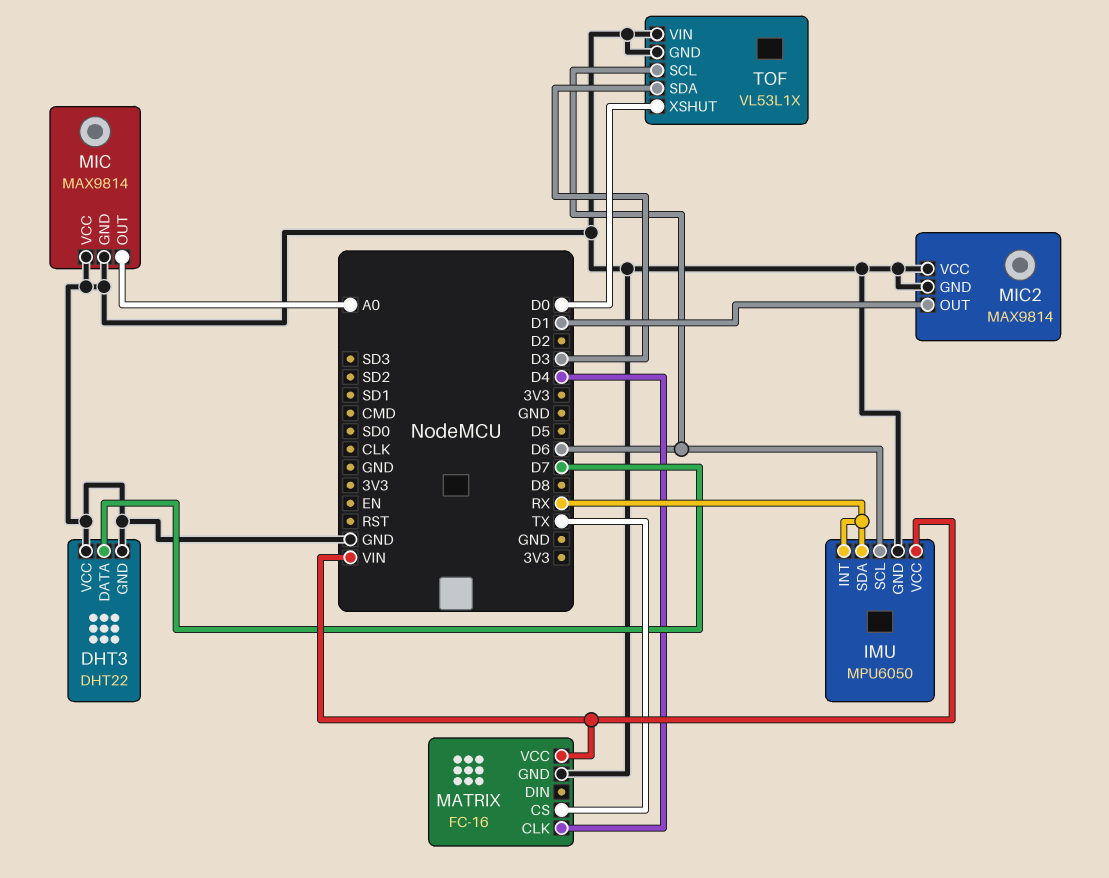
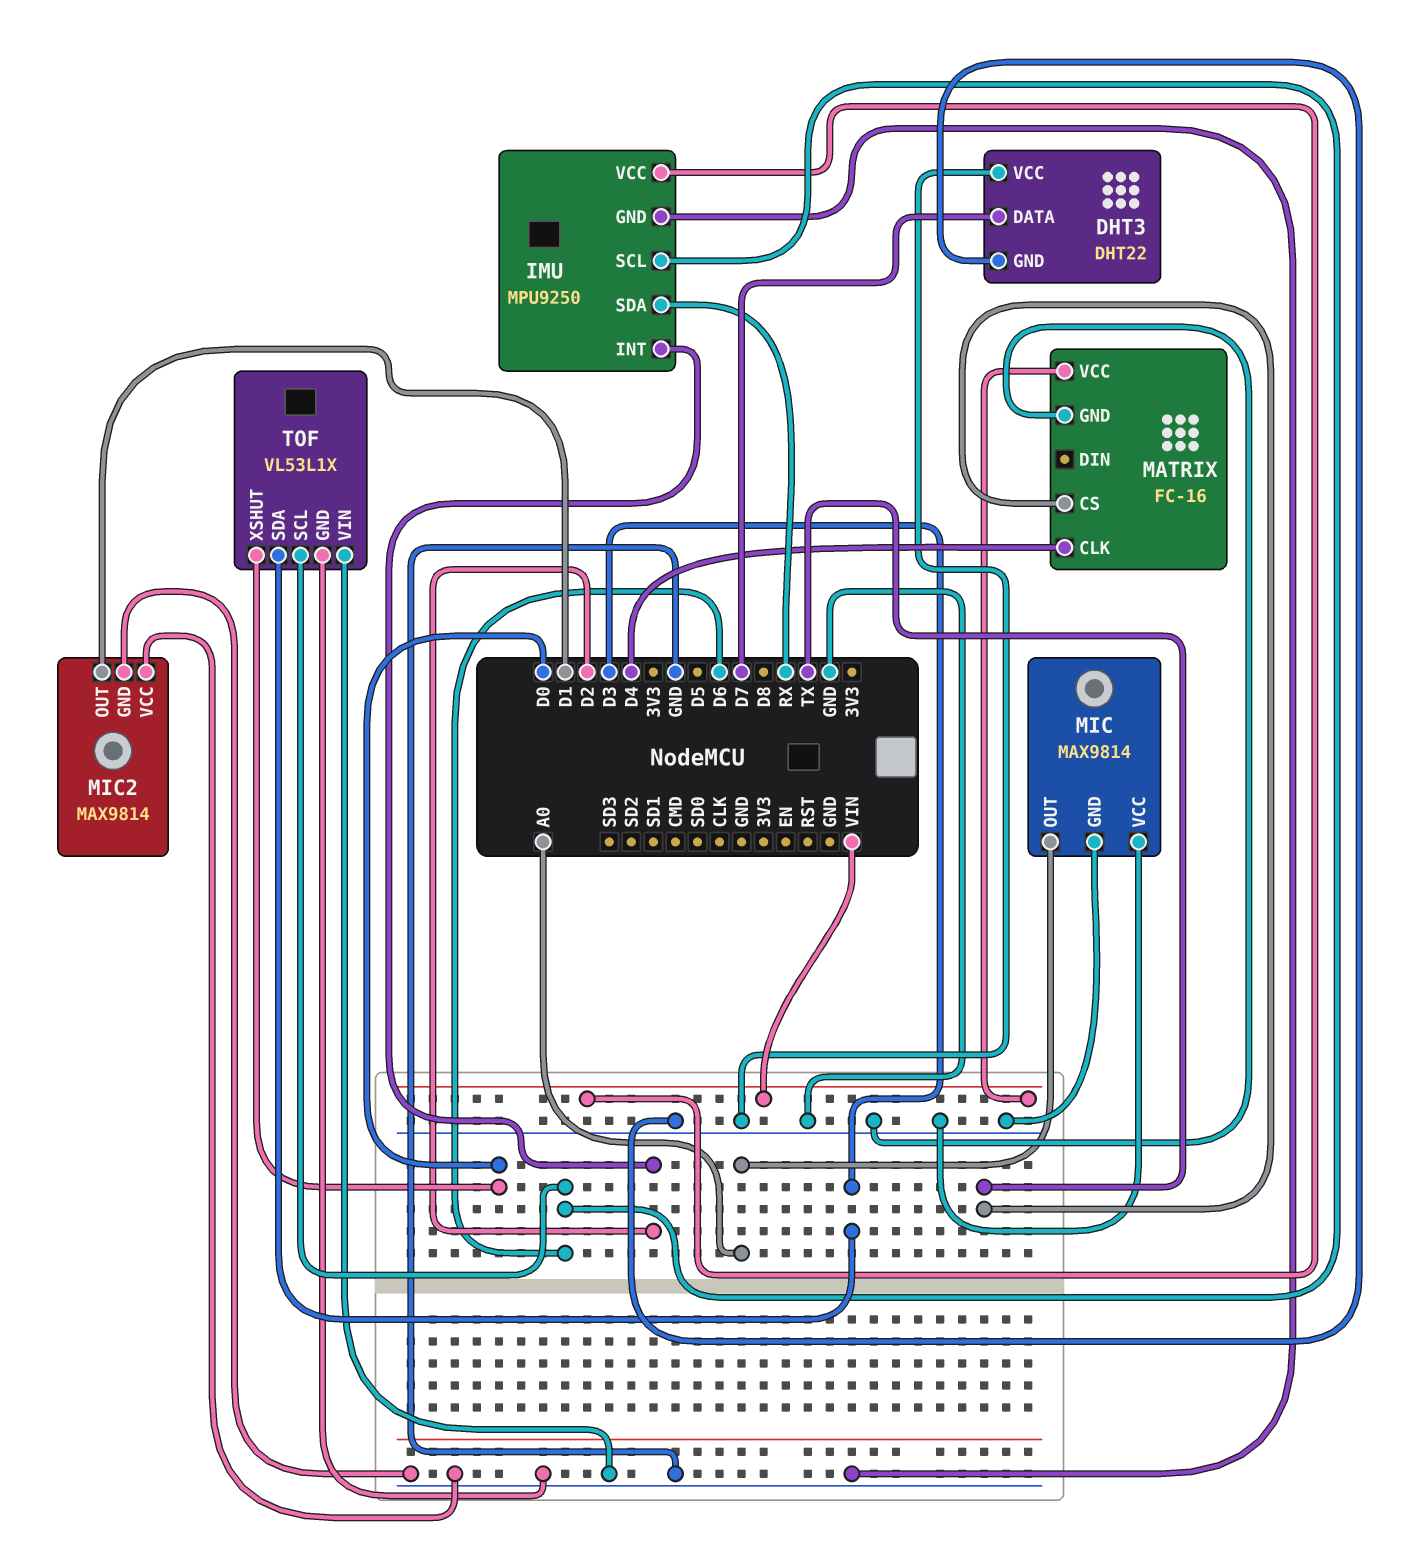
IMU: MPU6050 -> MPU9250
IMU pin INT: RX -> D2

